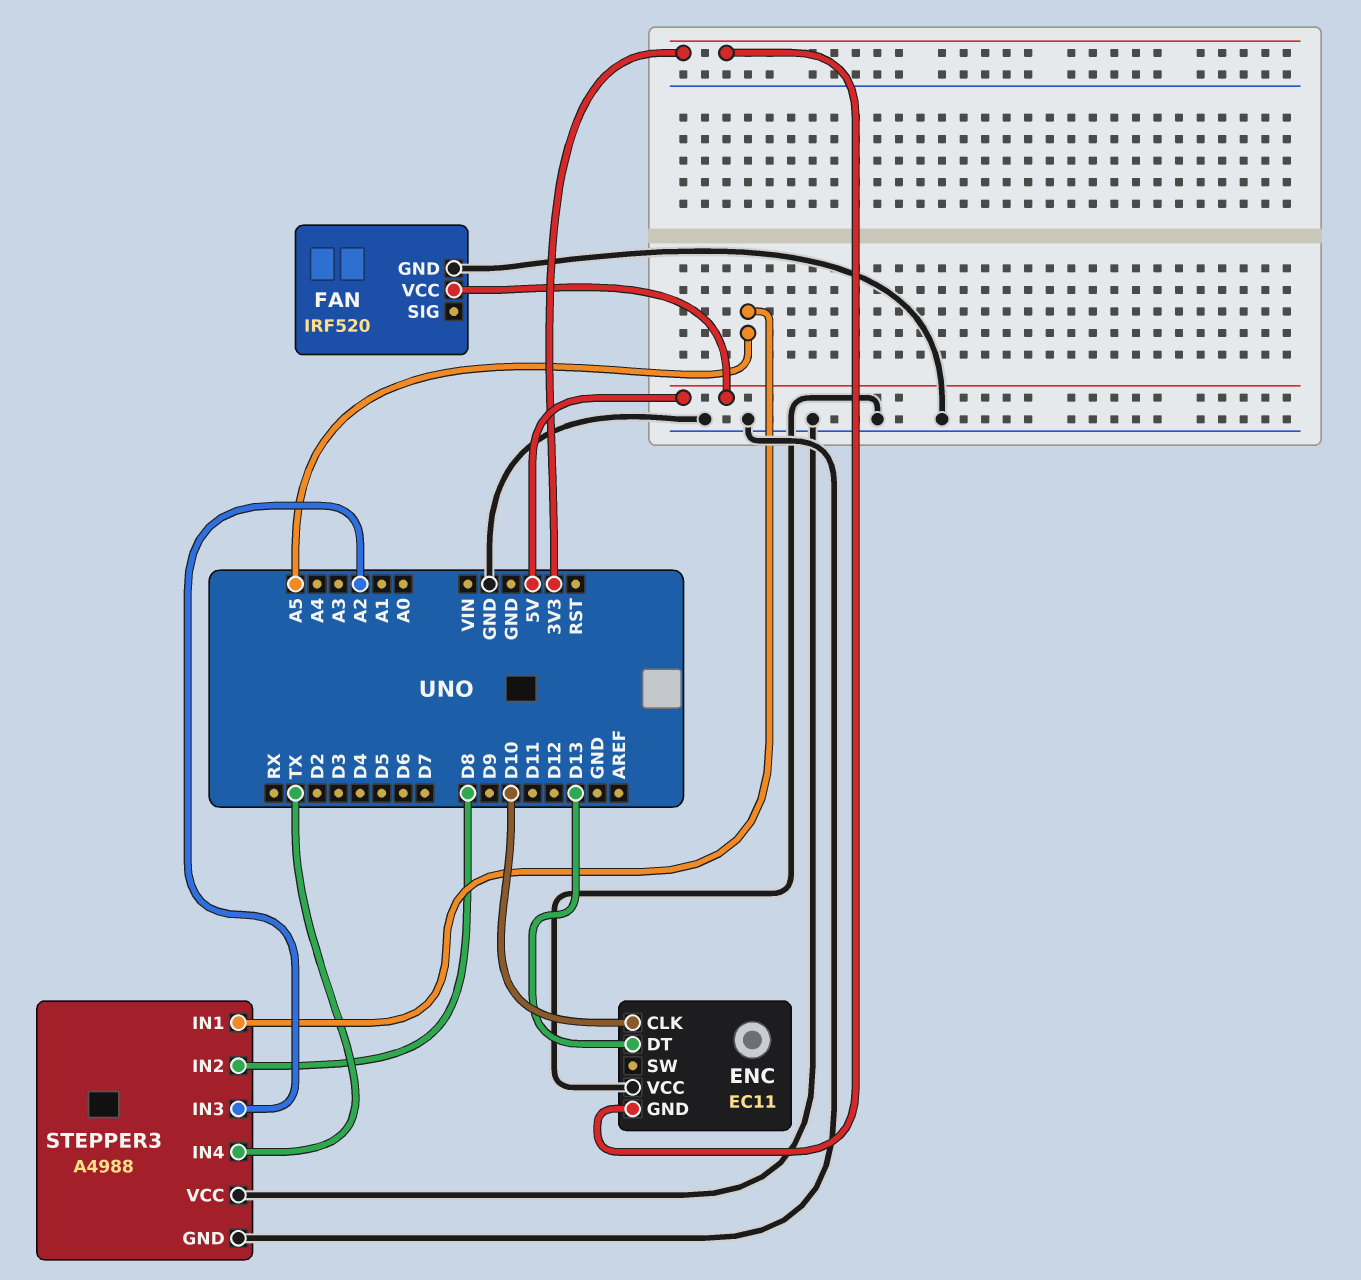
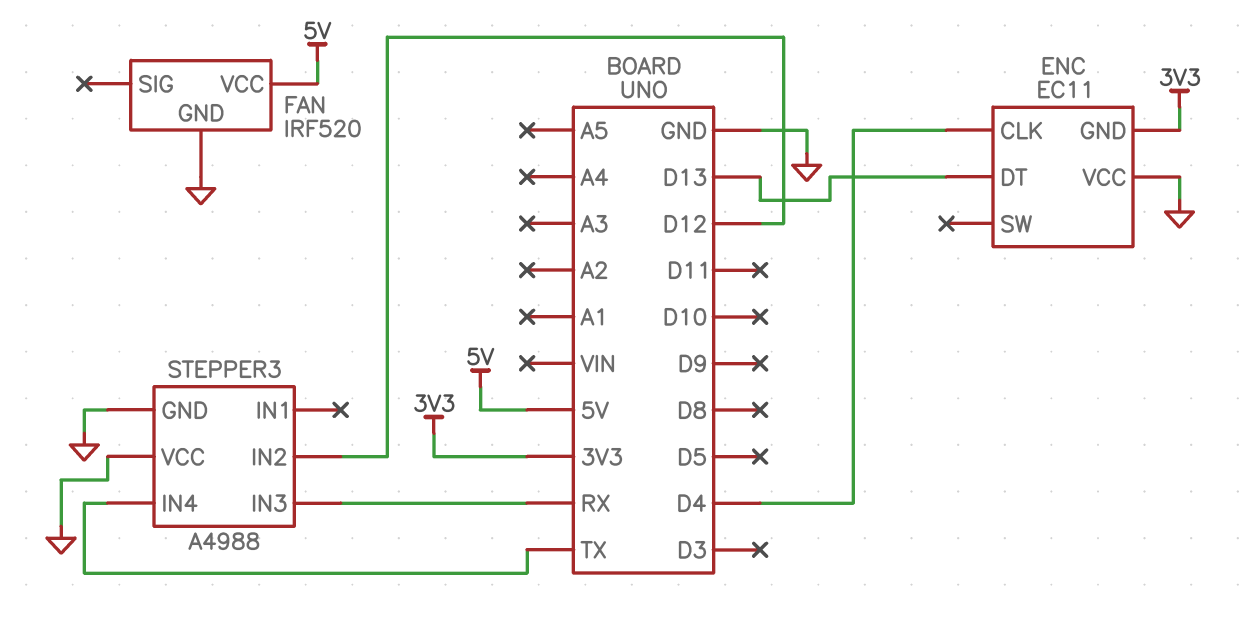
ENC pin CLK: D10 -> D4
STEPPER3 pin IN1: A5 -> none
STEPPER3 pin IN2: D8 -> D12
STEPPER3 pin IN3: A2 -> RX

